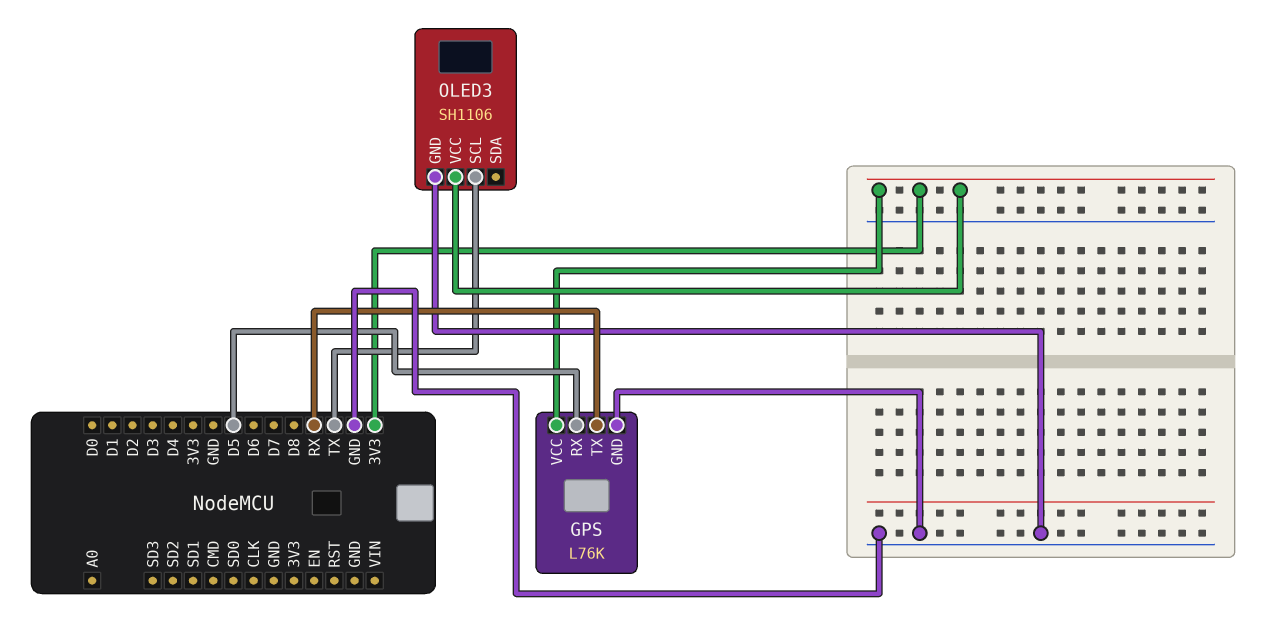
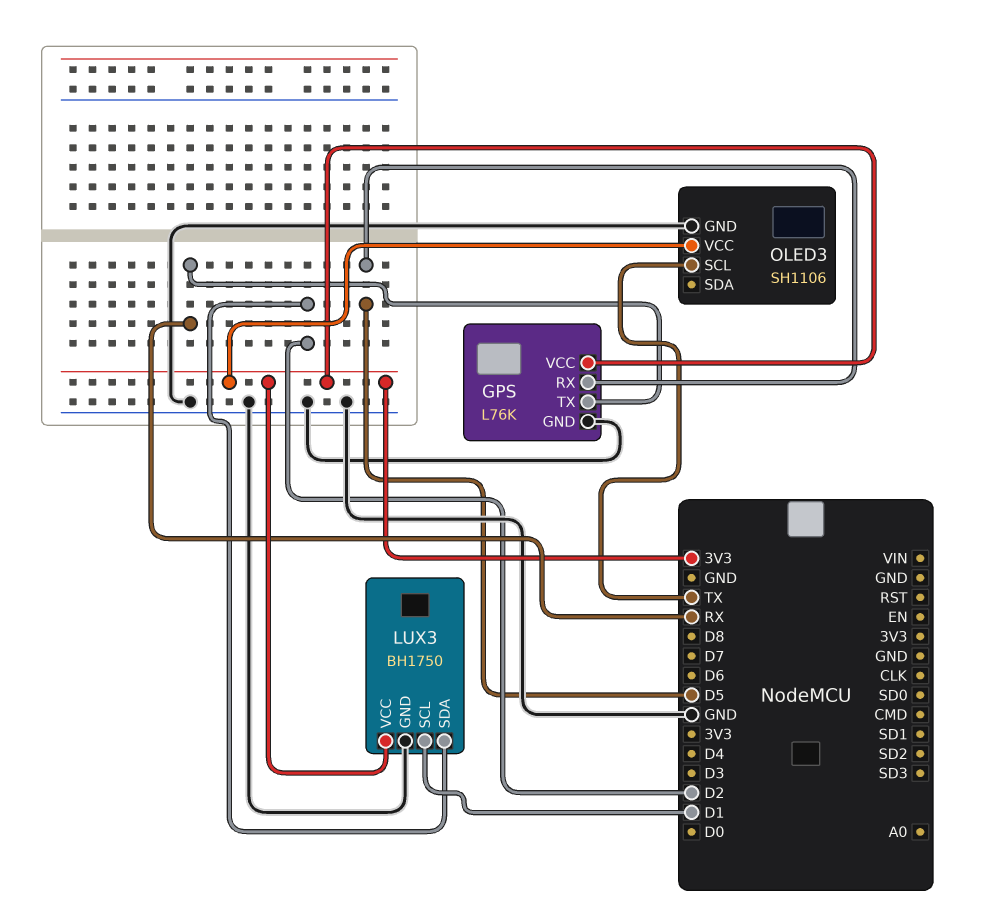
LUX3: none -> BH1750
LUX3 pin GND: none -> GND
LUX3 pin SCL: none -> D1
LUX3 pin SDA: none -> D2
LUX3 pin VCC: none -> 3V3

